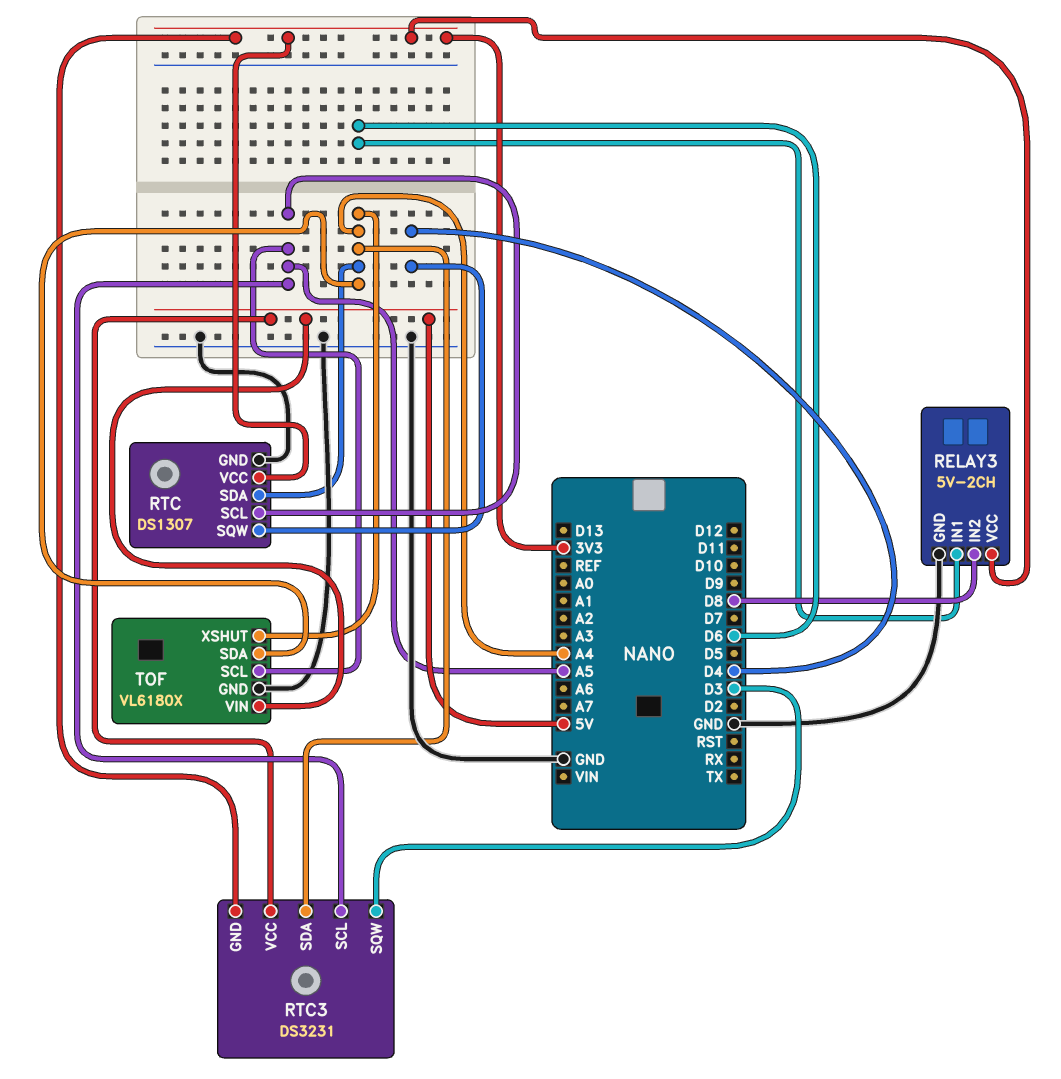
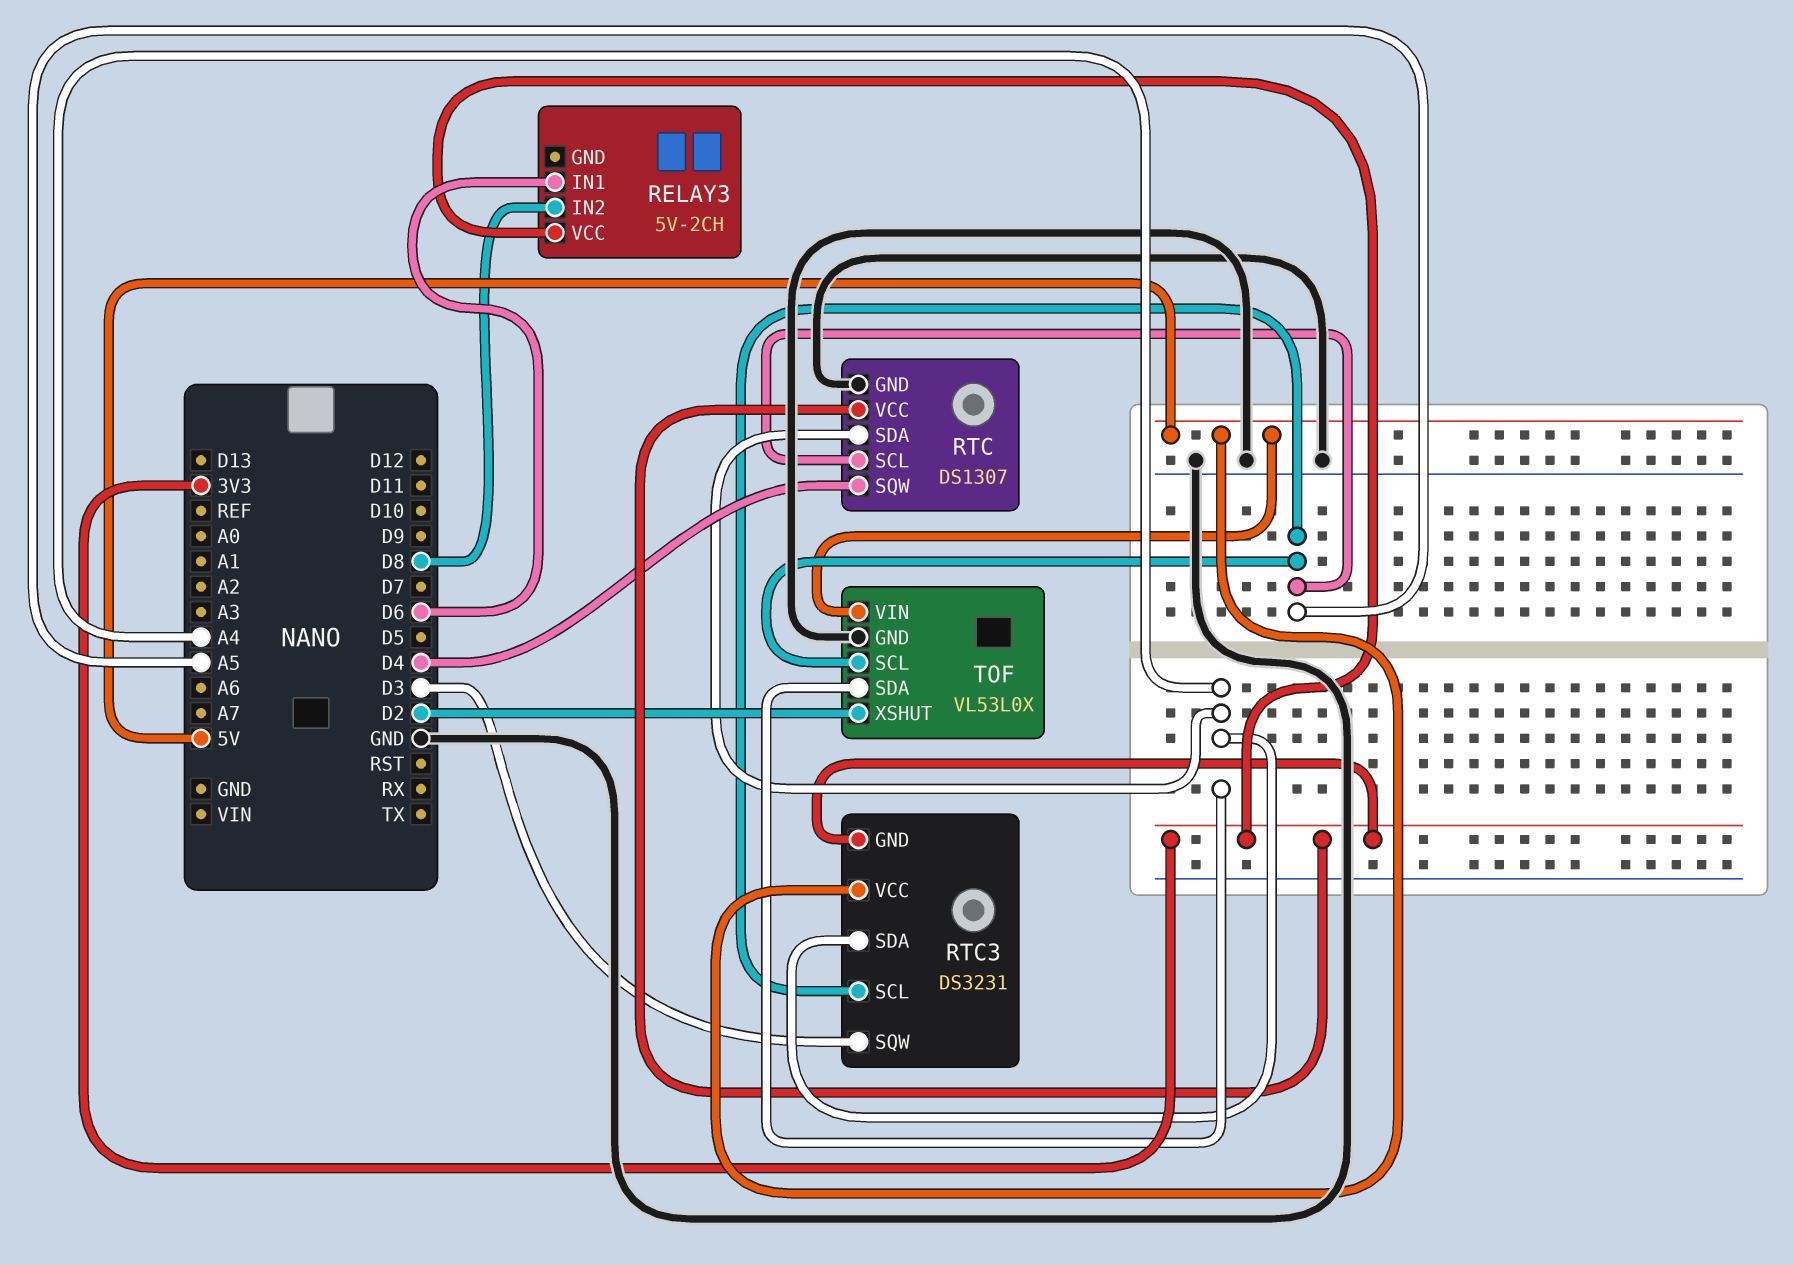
RELAY3 pin GND: GND -> none
TOF: VL6180X -> VL53L0X
TOF pin XSHUT: A4 -> D2

